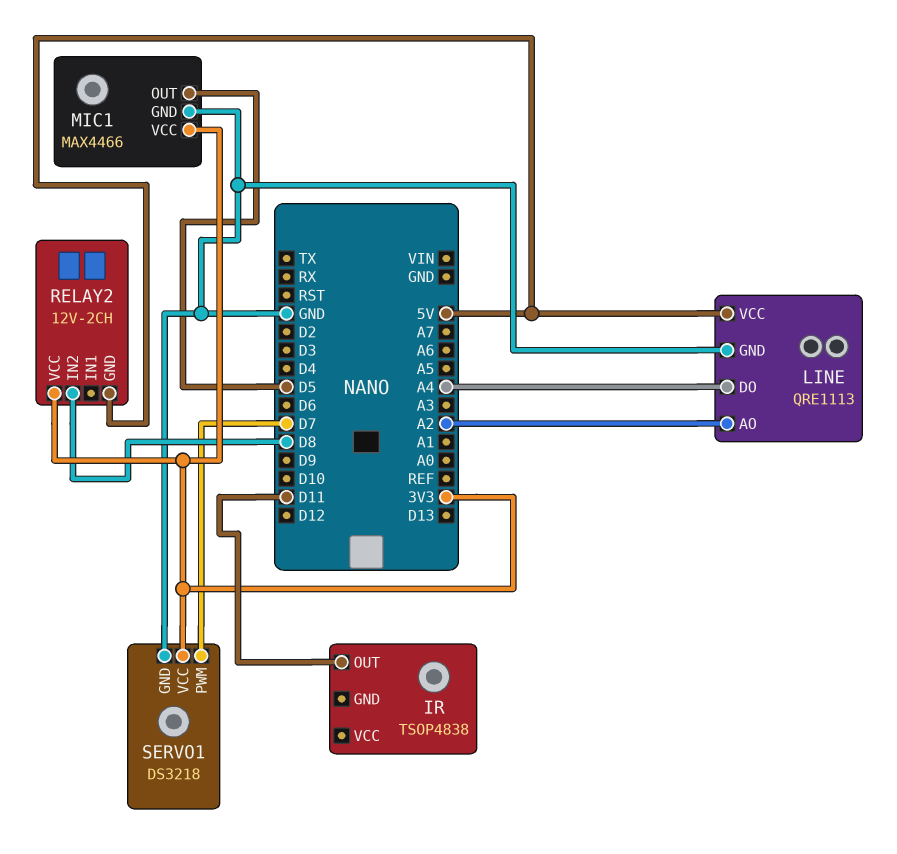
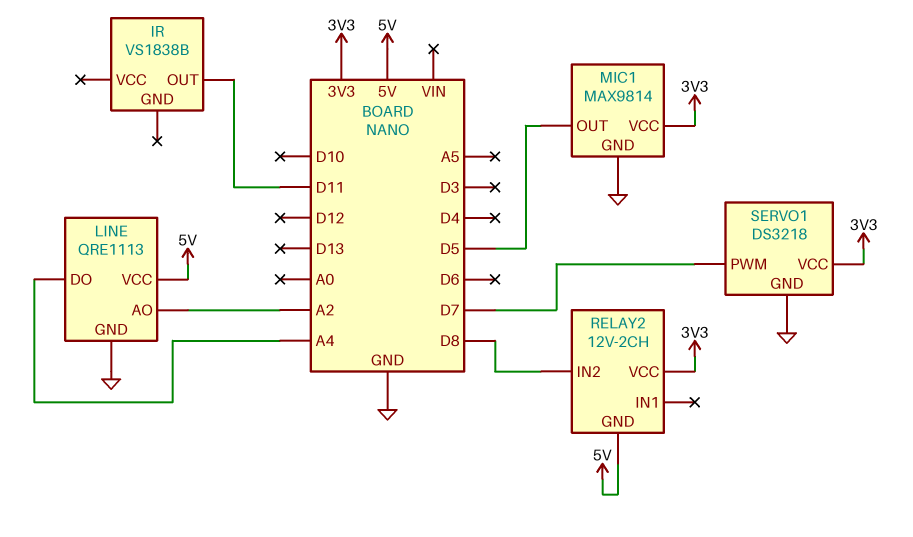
IR: TSOP4838 -> VS1838B
MIC1: MAX4466 -> MAX9814

